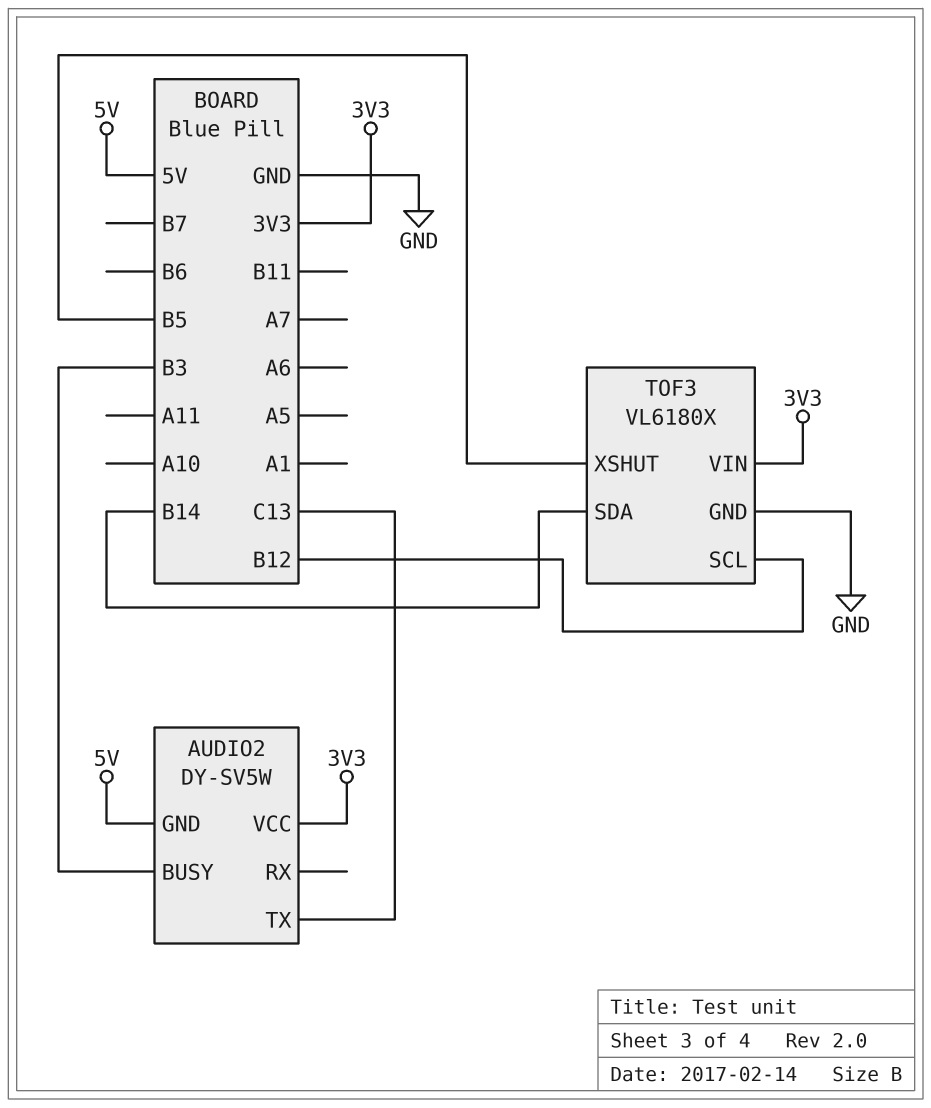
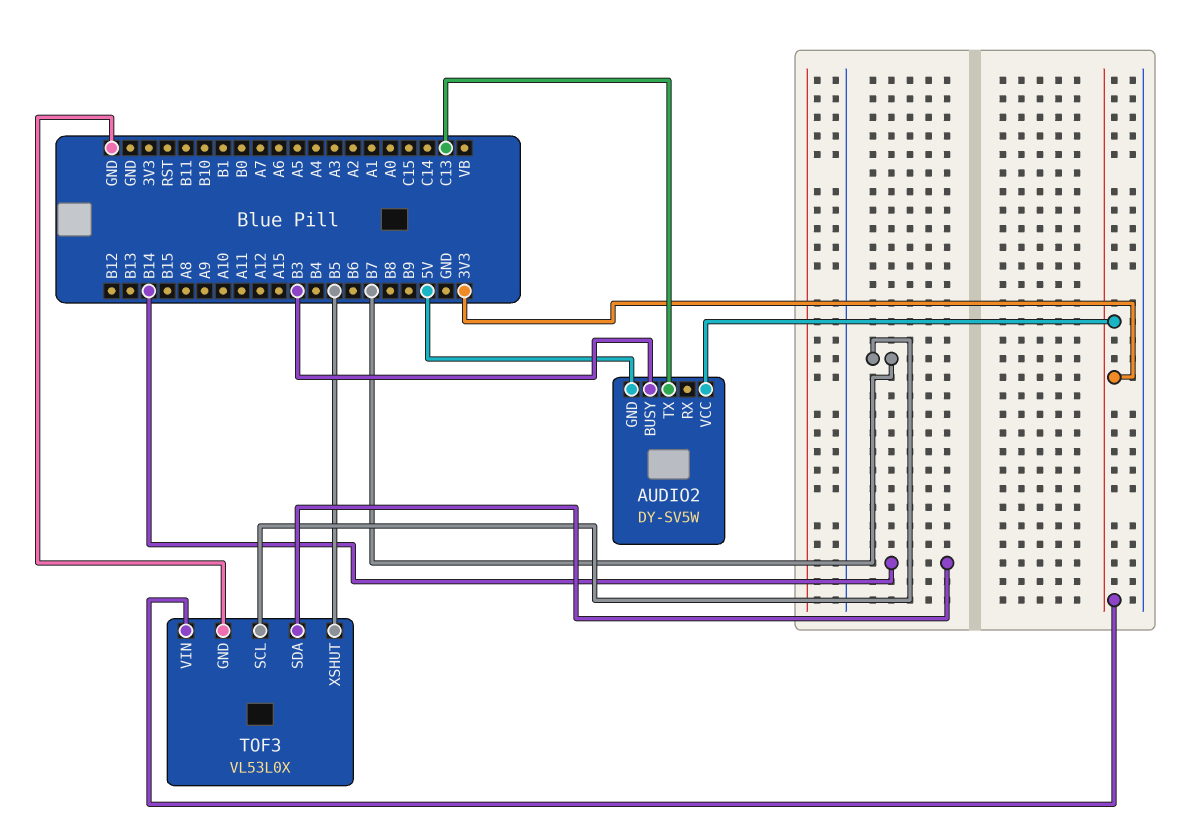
TOF3: VL6180X -> VL53L0X
TOF3 pin SCL: B12 -> B7

